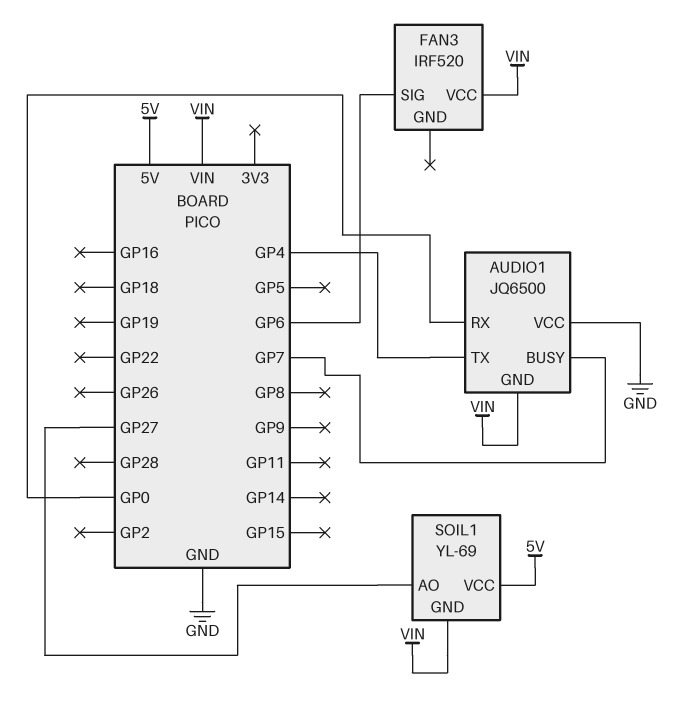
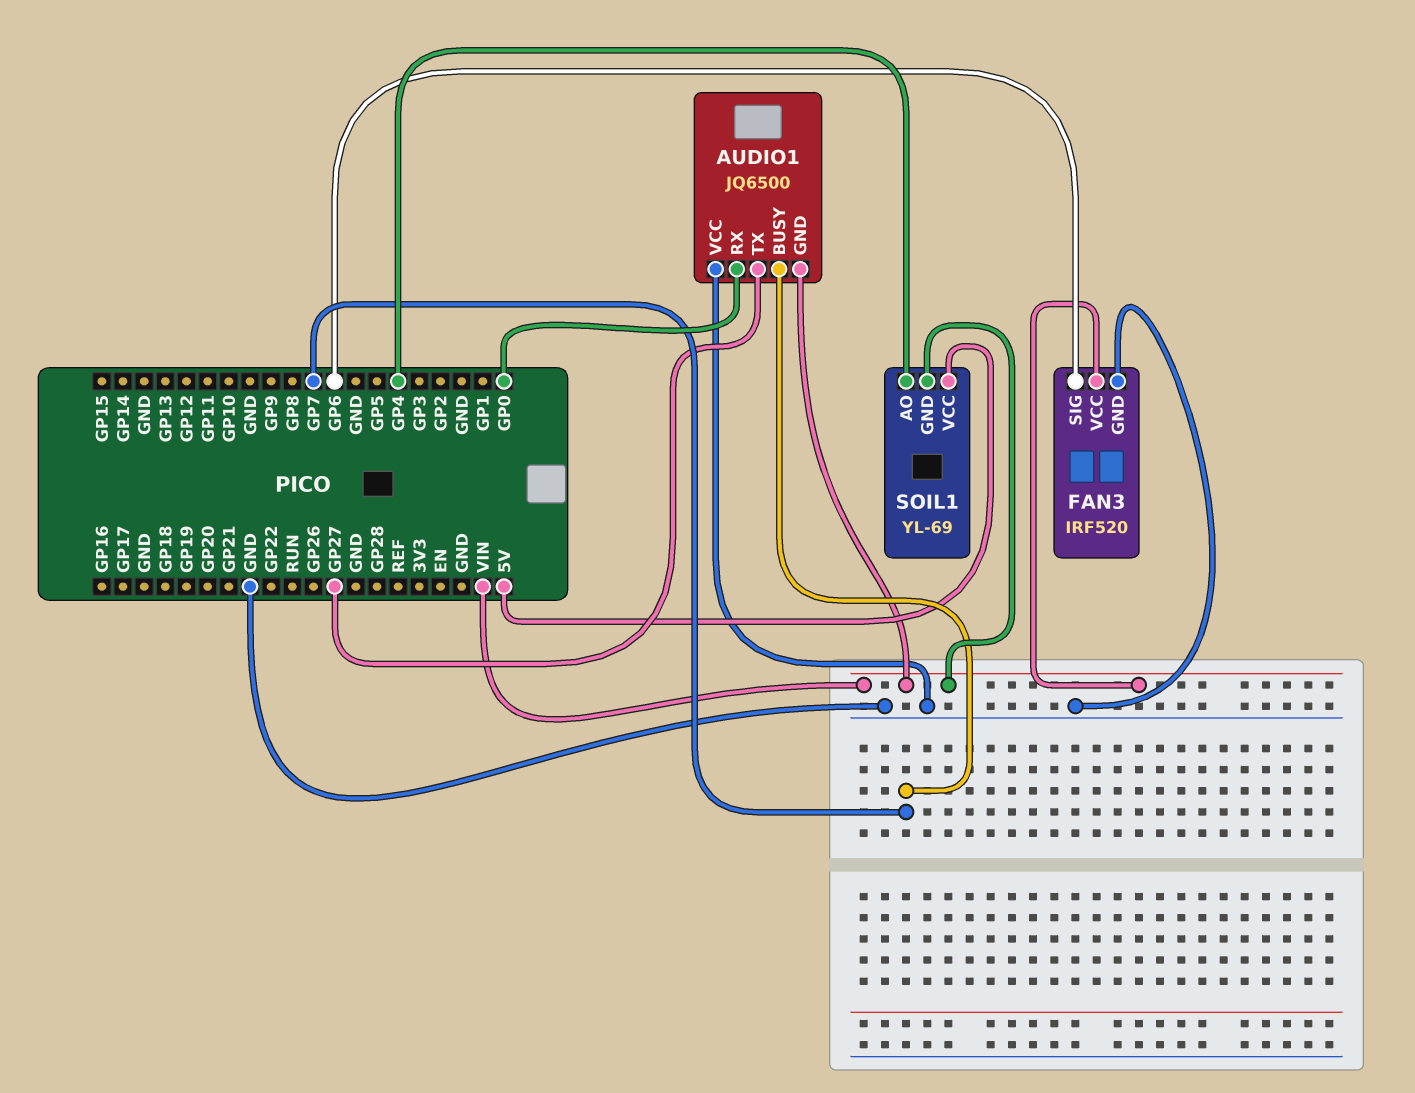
AUDIO1 pin TX: GP4 -> GP27
FAN3 pin GND: none -> GND
SOIL1 pin AO: GP27 -> GP4

